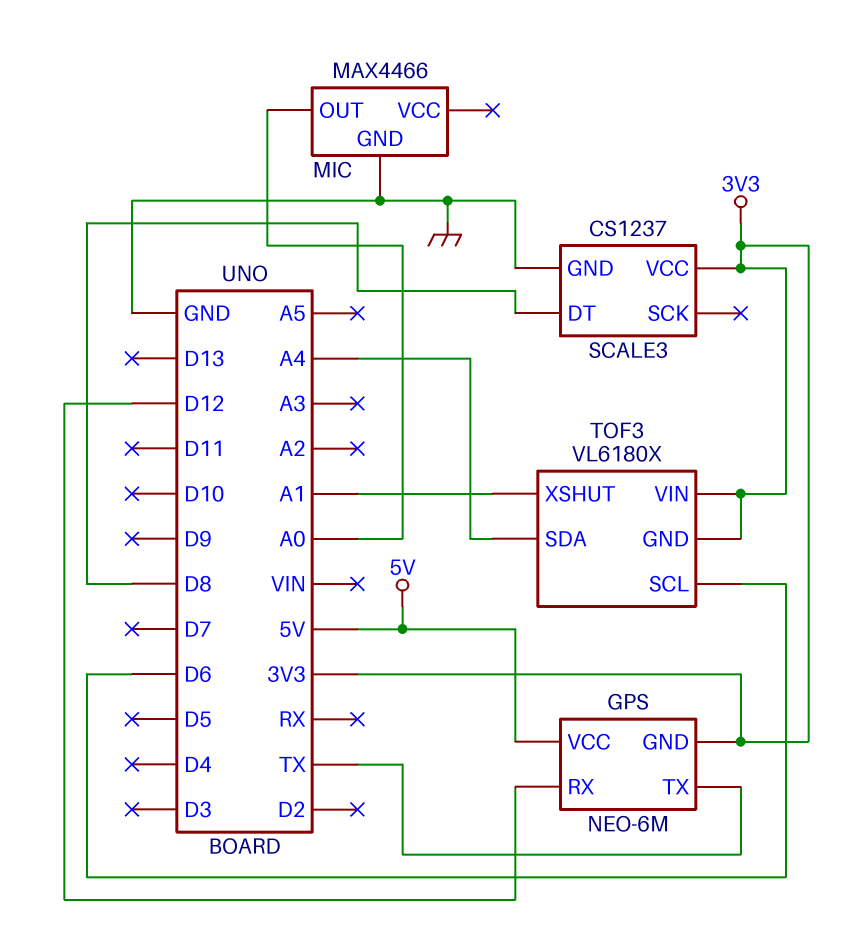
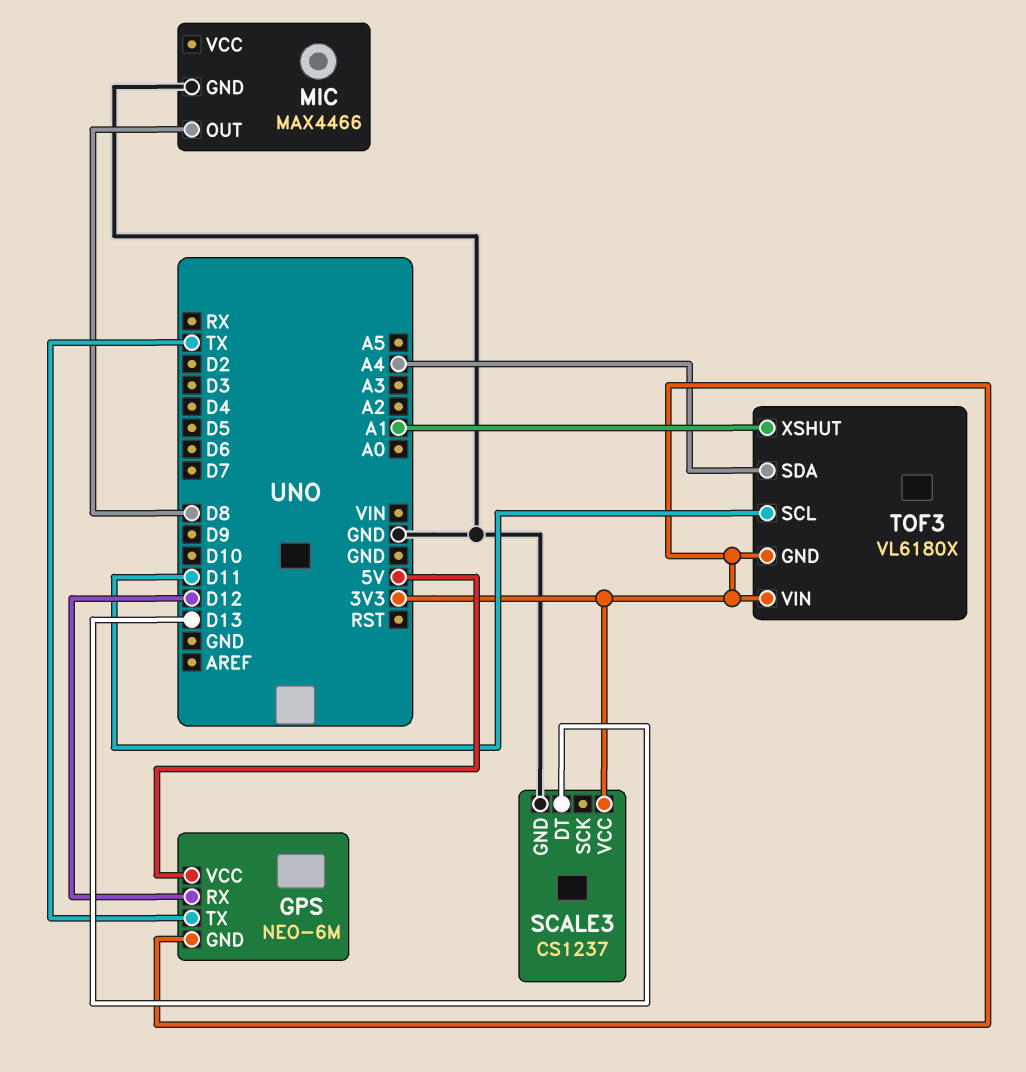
MIC pin OUT: A0 -> D8
SCALE3 pin DT: D8 -> D13
TOF3 pin SCL: D6 -> D11

